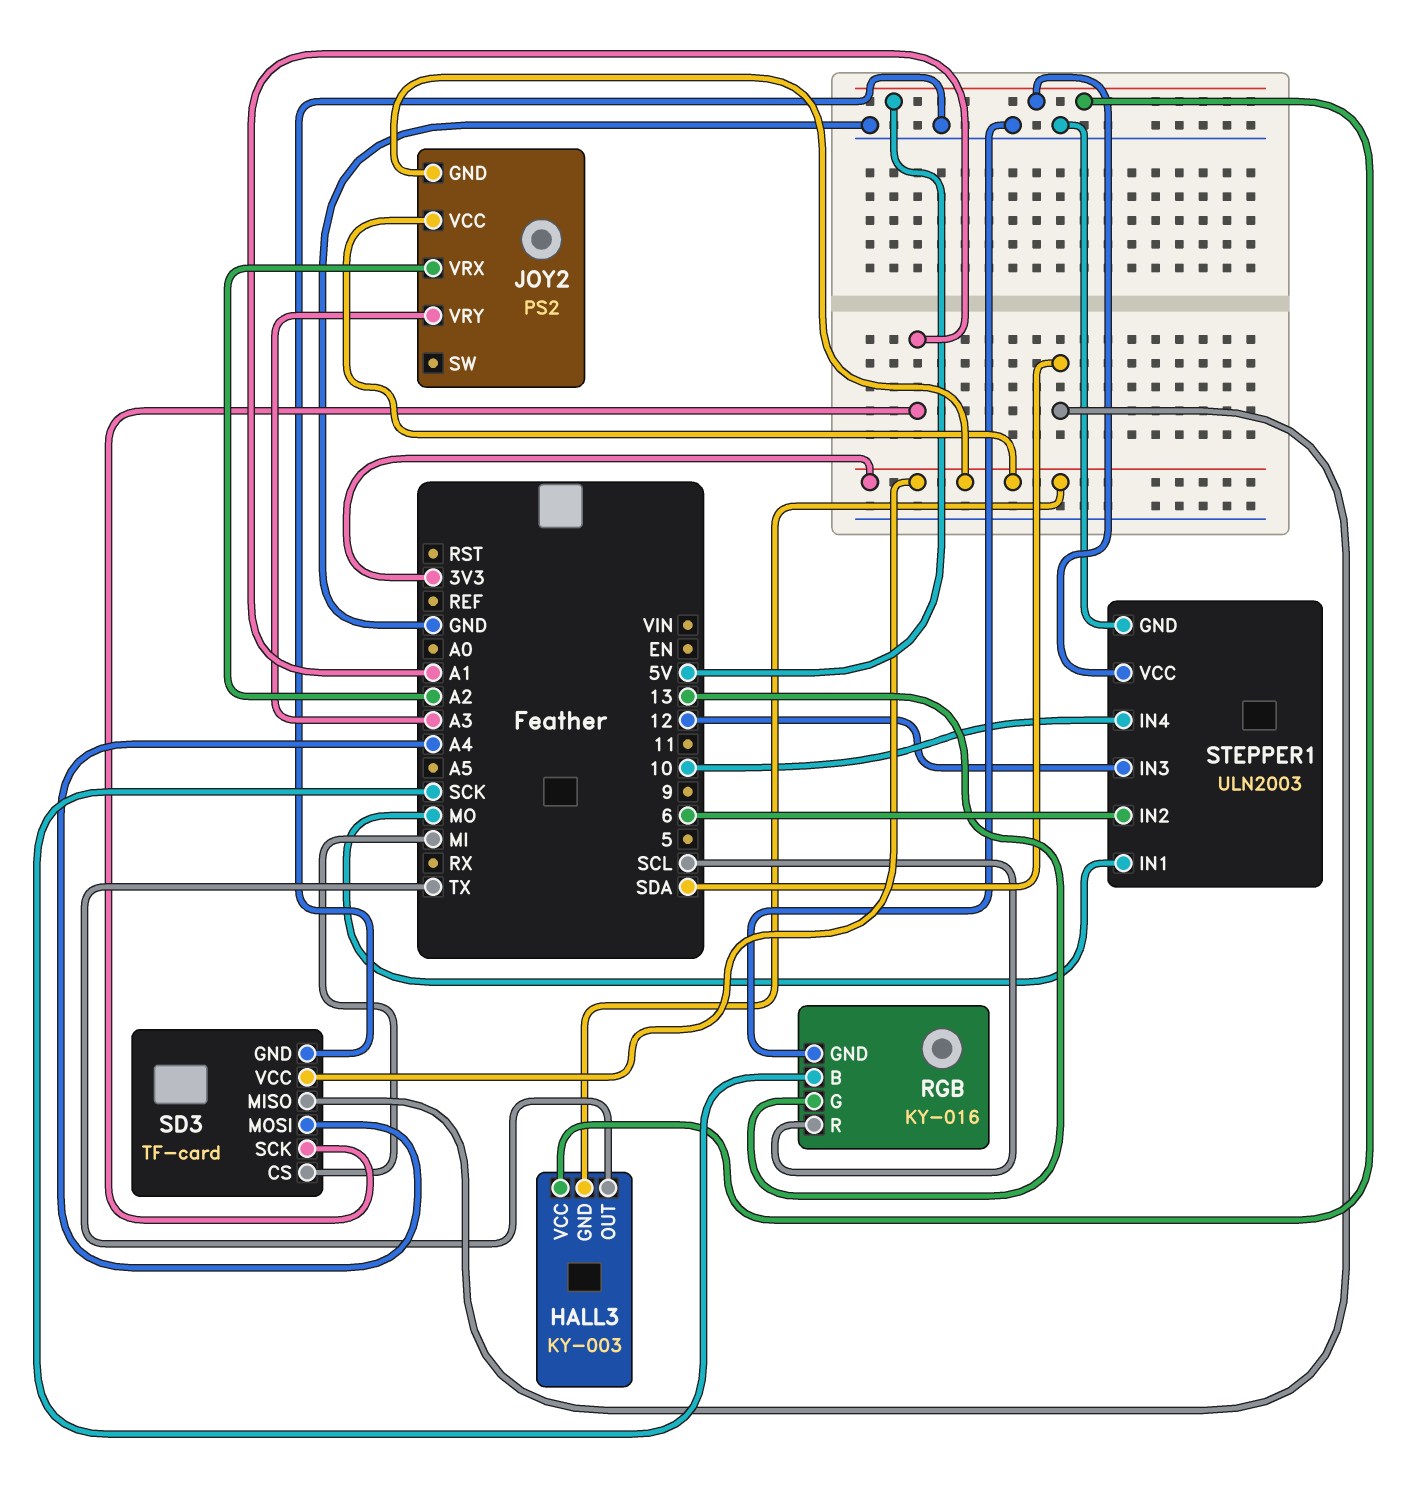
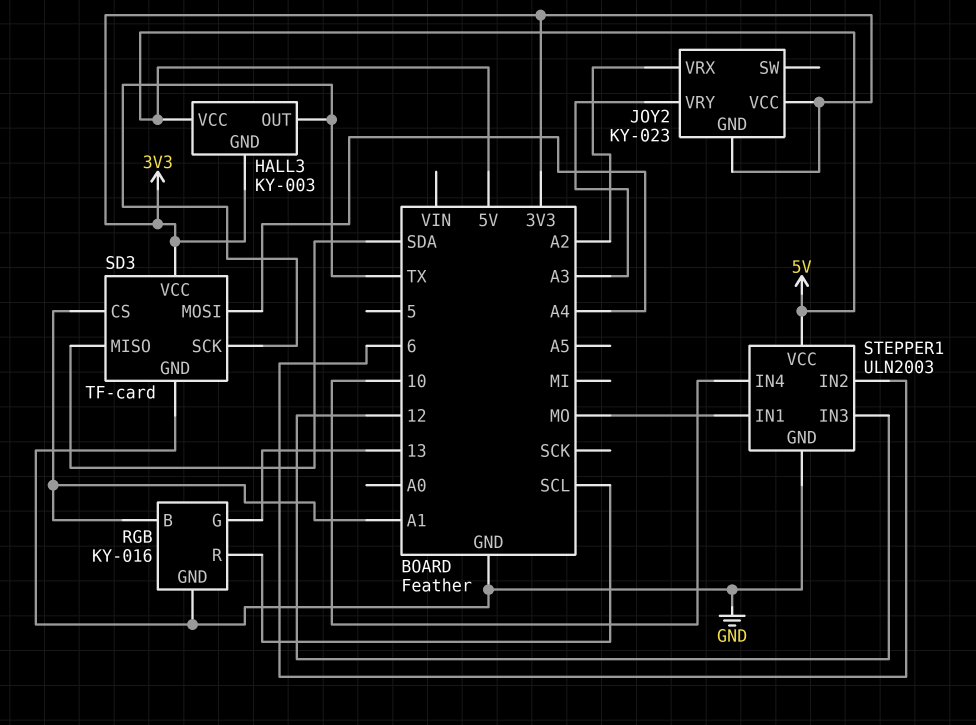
JOY2: PS2 -> KY-023
RGB pin B: SCK -> A1
SD3 pin CS: MI -> A1
SD3 pin SCK: A1 -> TX

